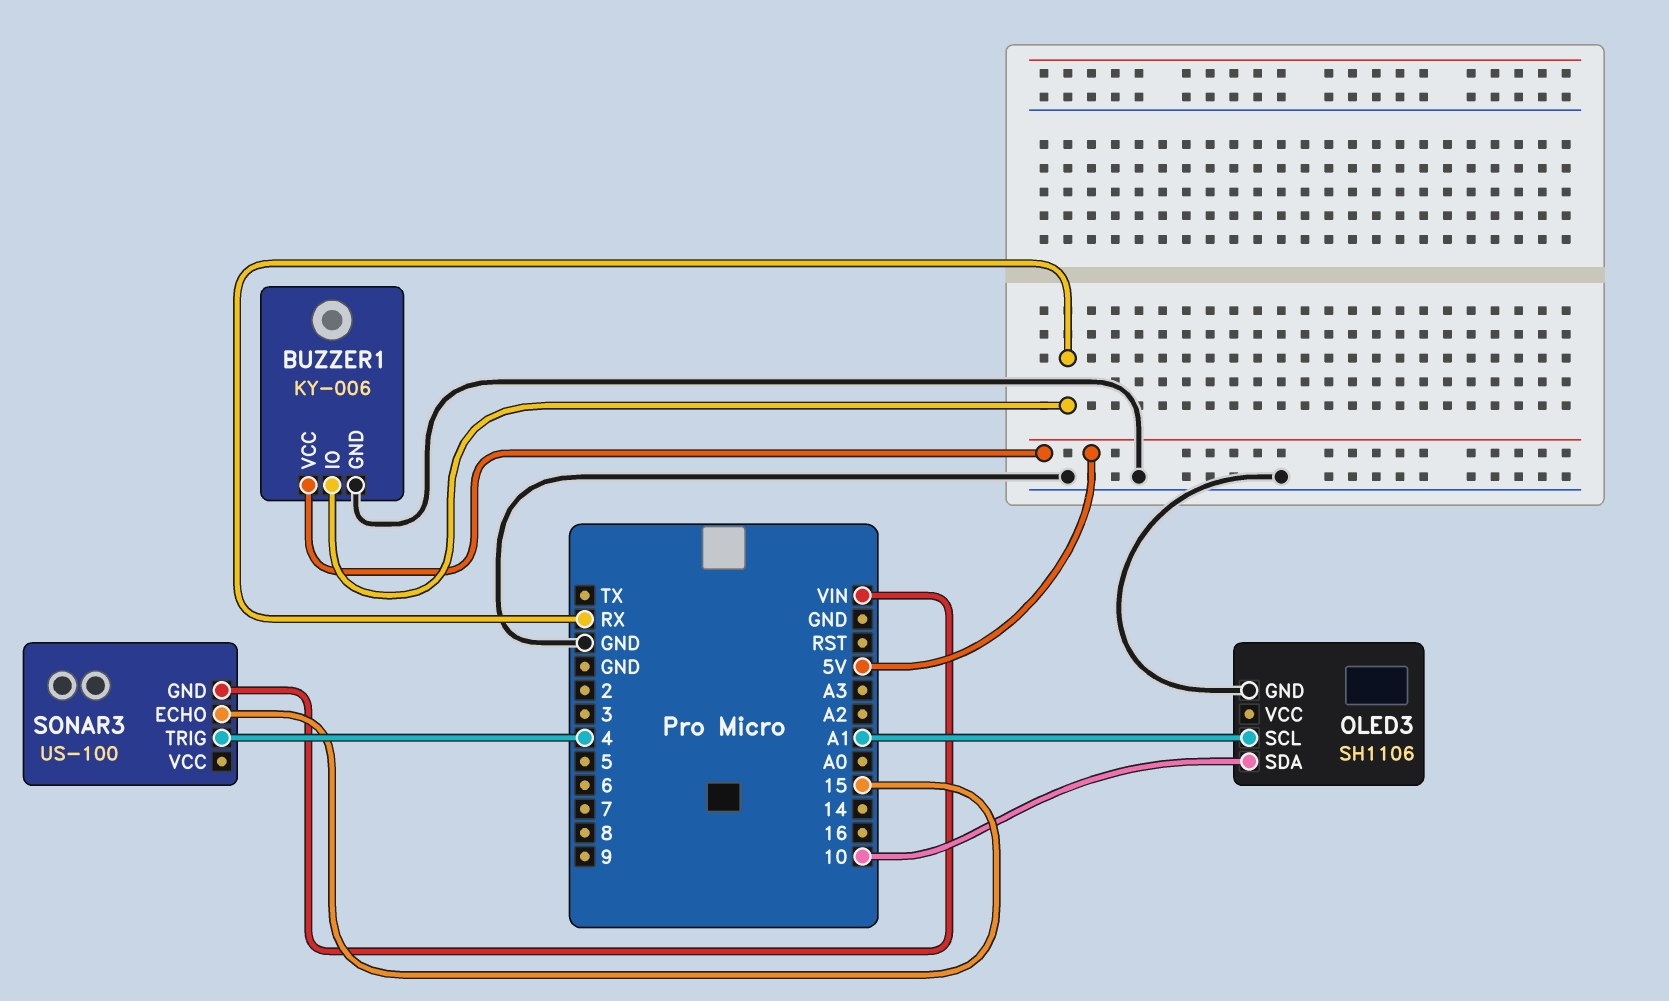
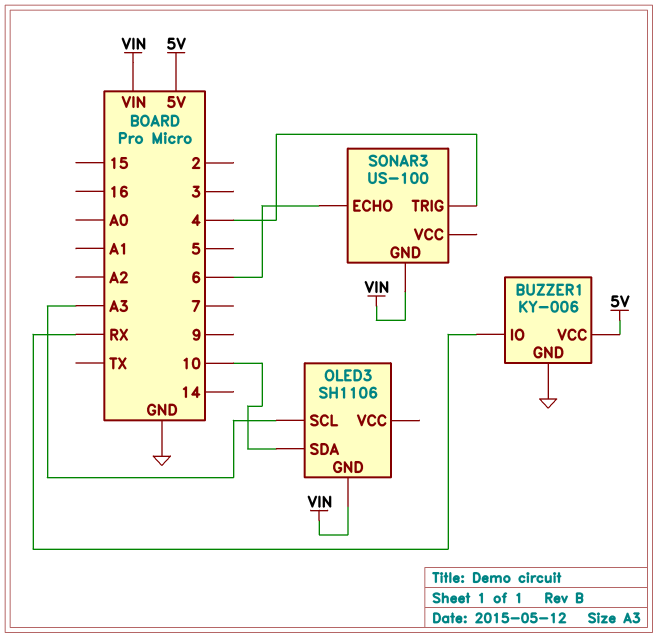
OLED3 pin GND: GND -> VIN
OLED3 pin SCL: A1 -> A3
SONAR3 pin ECHO: 15 -> 6

